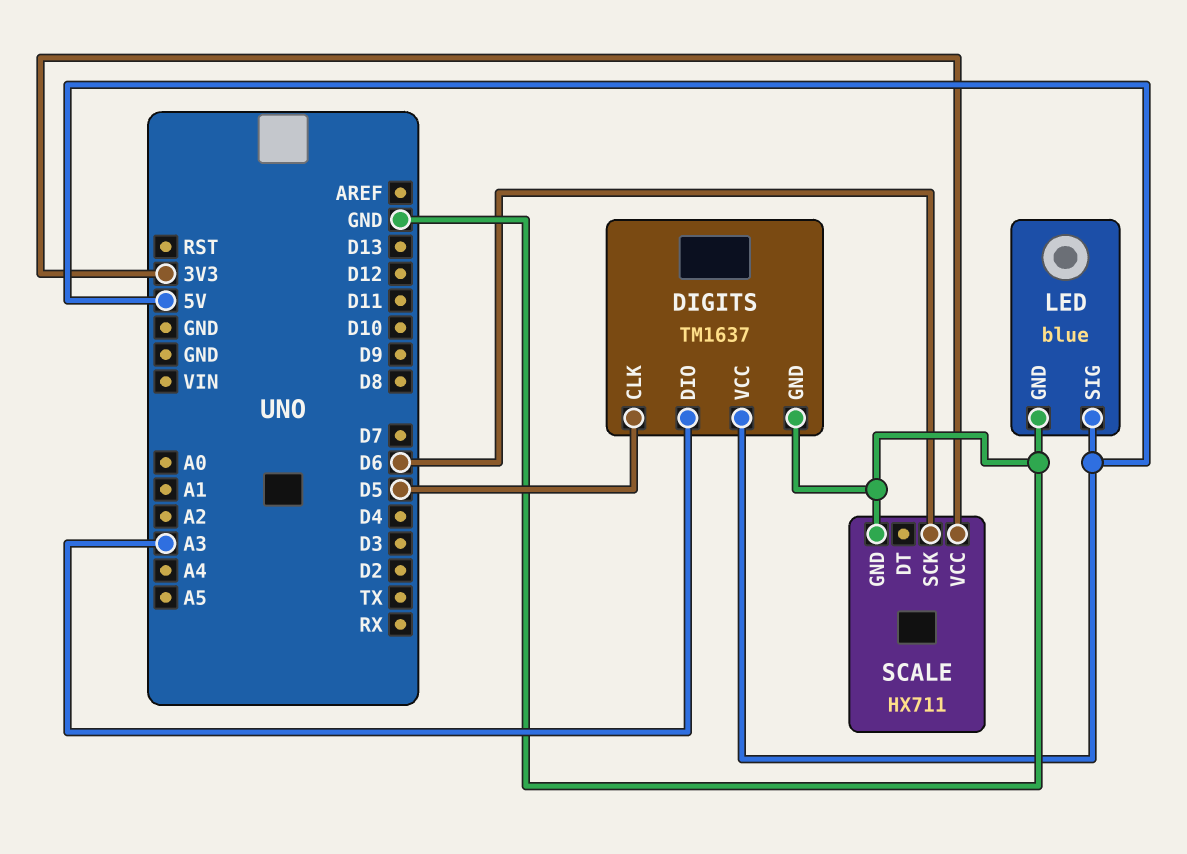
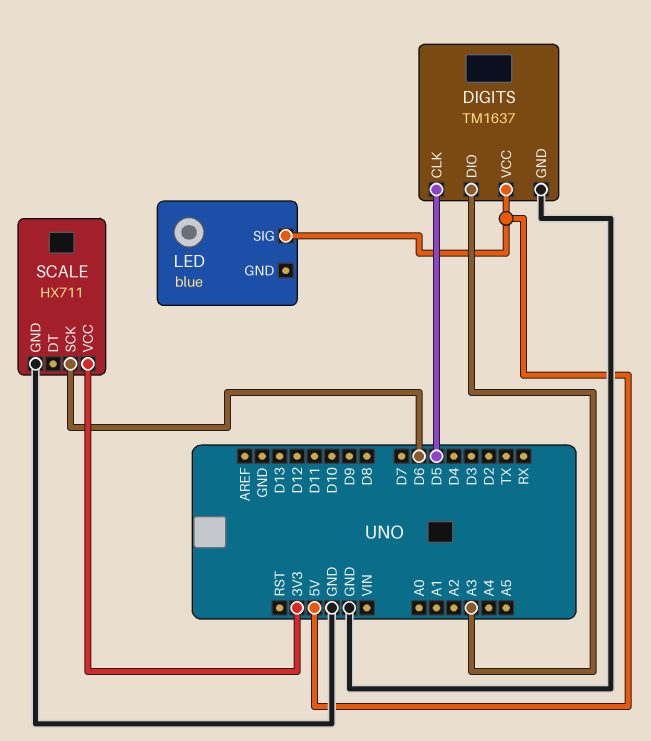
LED pin GND: GND -> none

